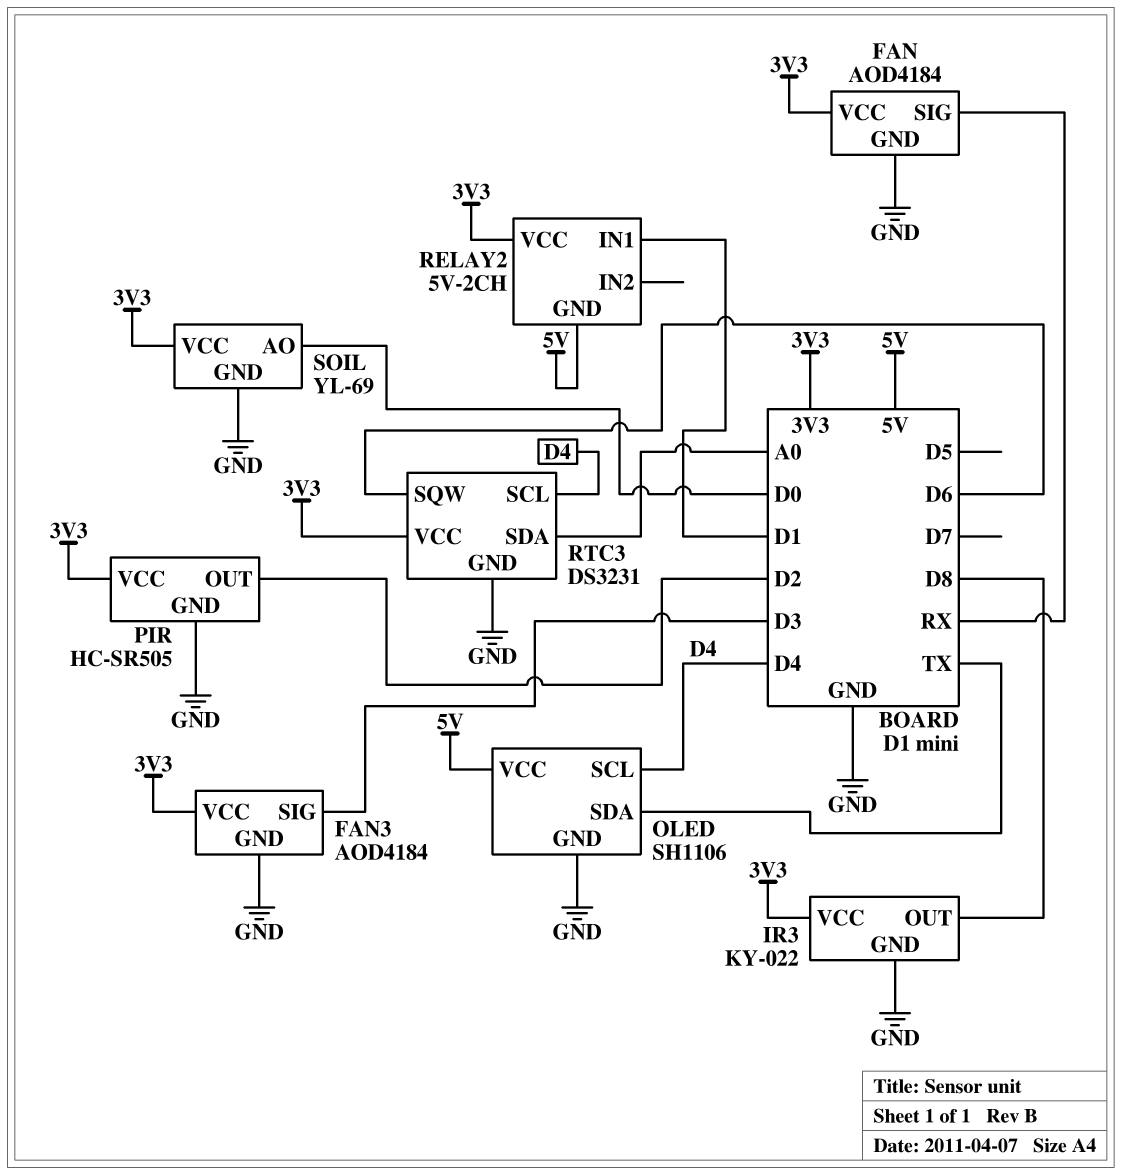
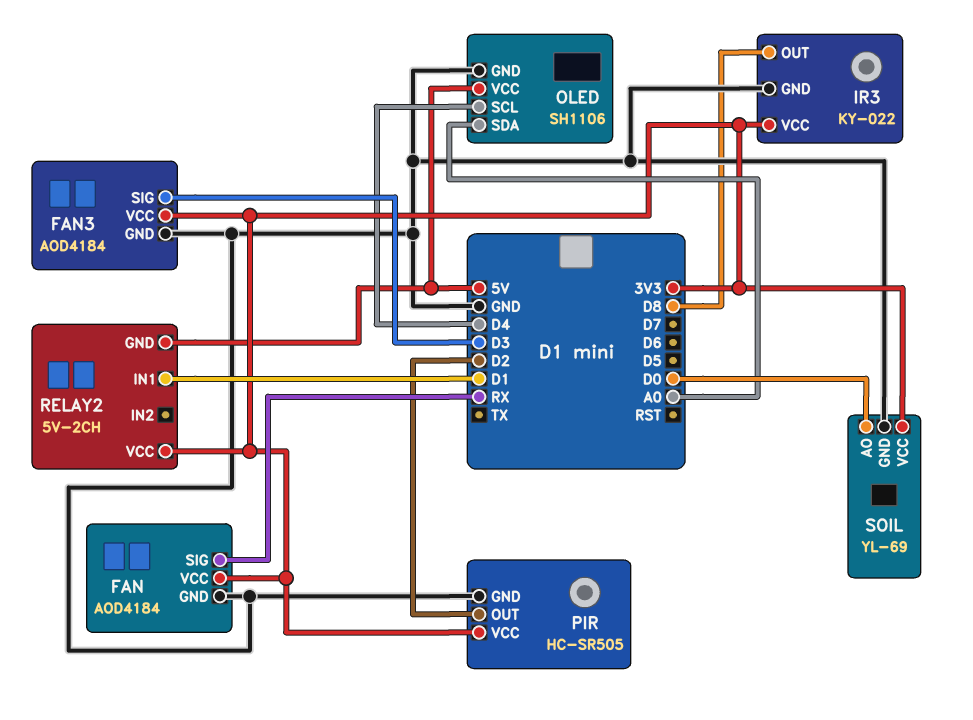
OLED pin SDA: TX -> A0
RTC3: DS3231 -> none
RTC3 pin GND: GND -> none
RTC3 pin SCL: D4 -> none
RTC3 pin SDA: A0 -> none
RTC3 pin SQW: D6 -> none
RTC3 pin VCC: 3V3 -> none

